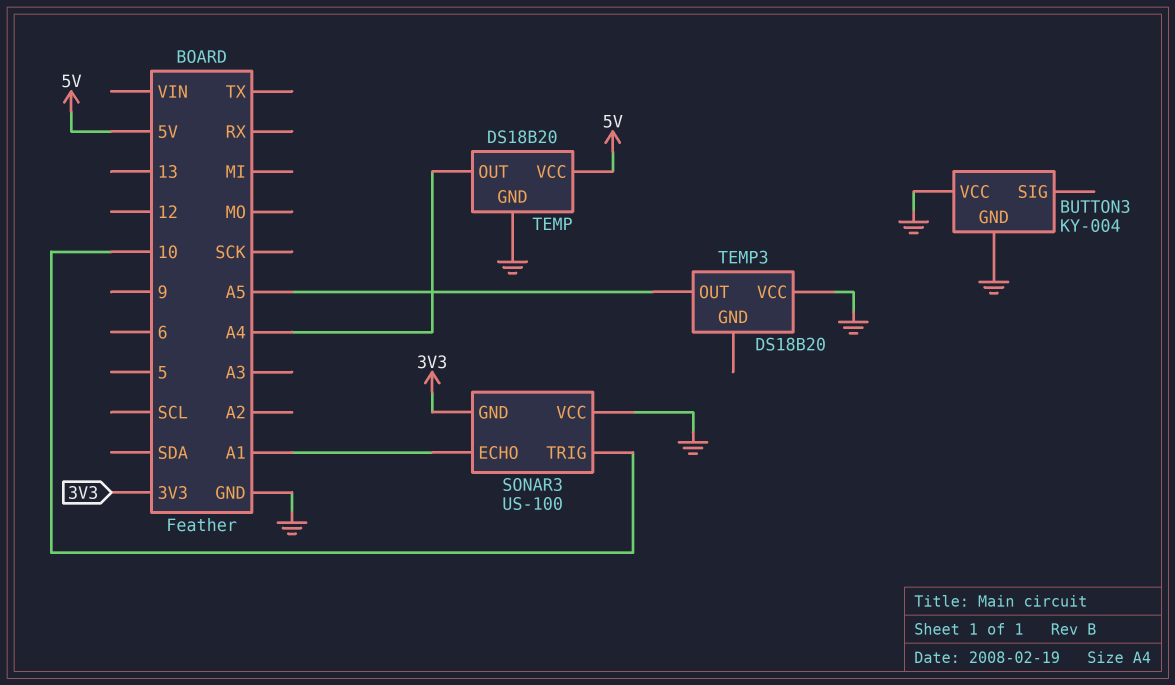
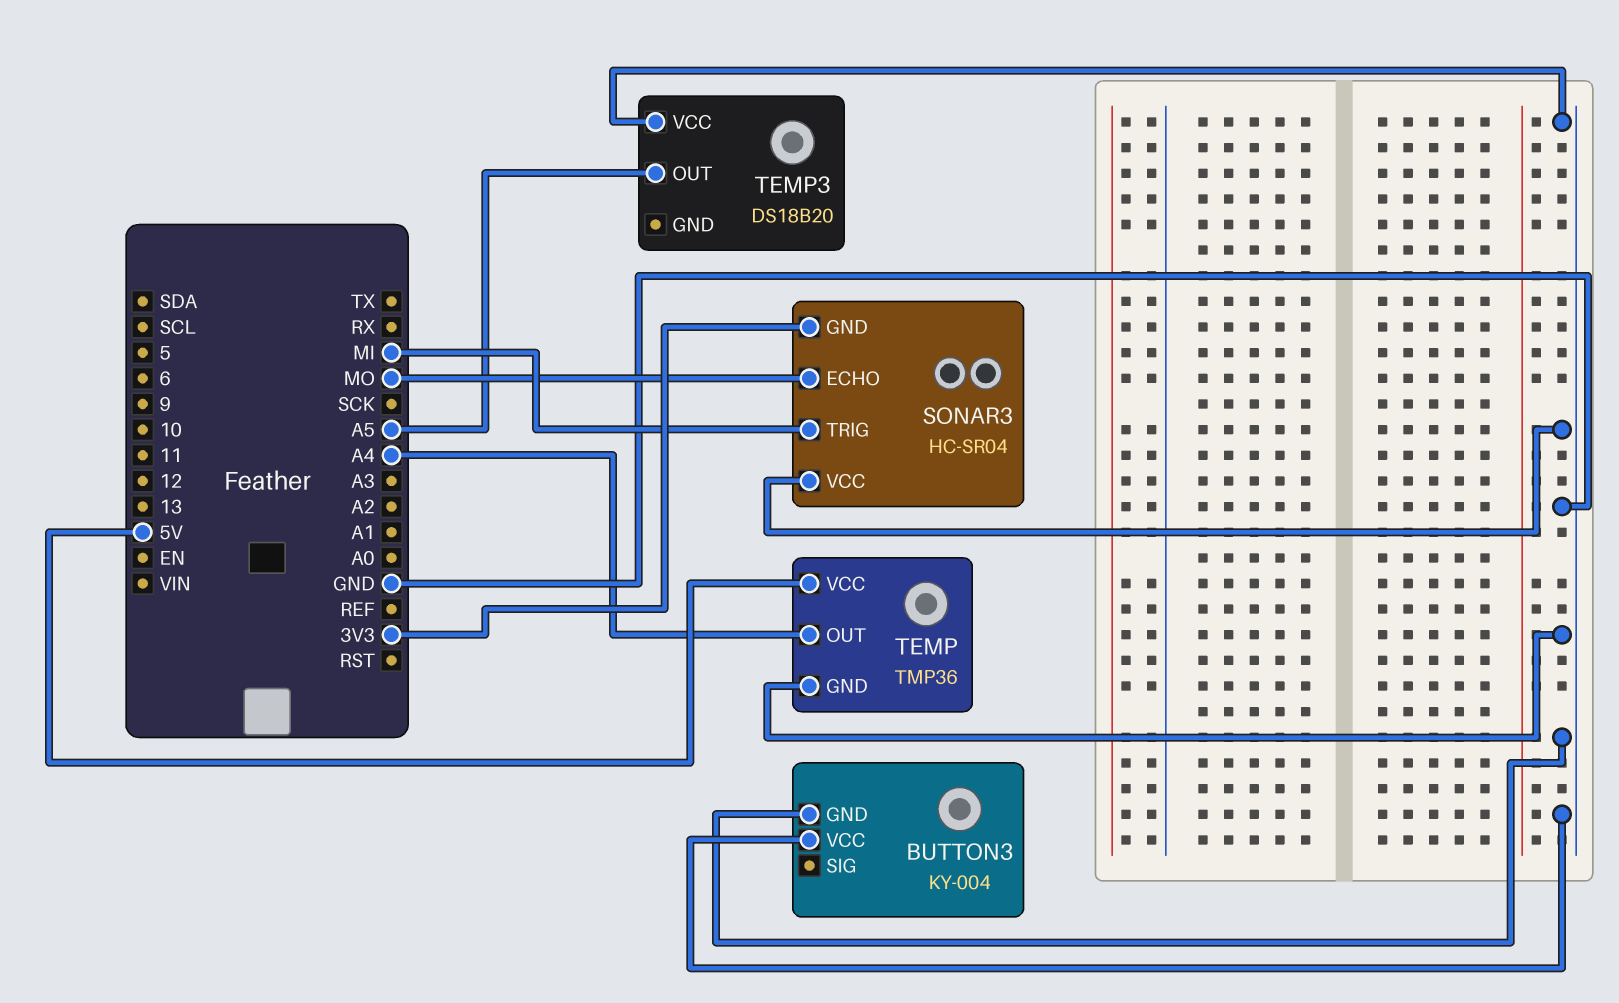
SONAR3: US-100 -> HC-SR04
SONAR3 pin ECHO: A1 -> MO
SONAR3 pin TRIG: 10 -> MI
TEMP: DS18B20 -> TMP36

